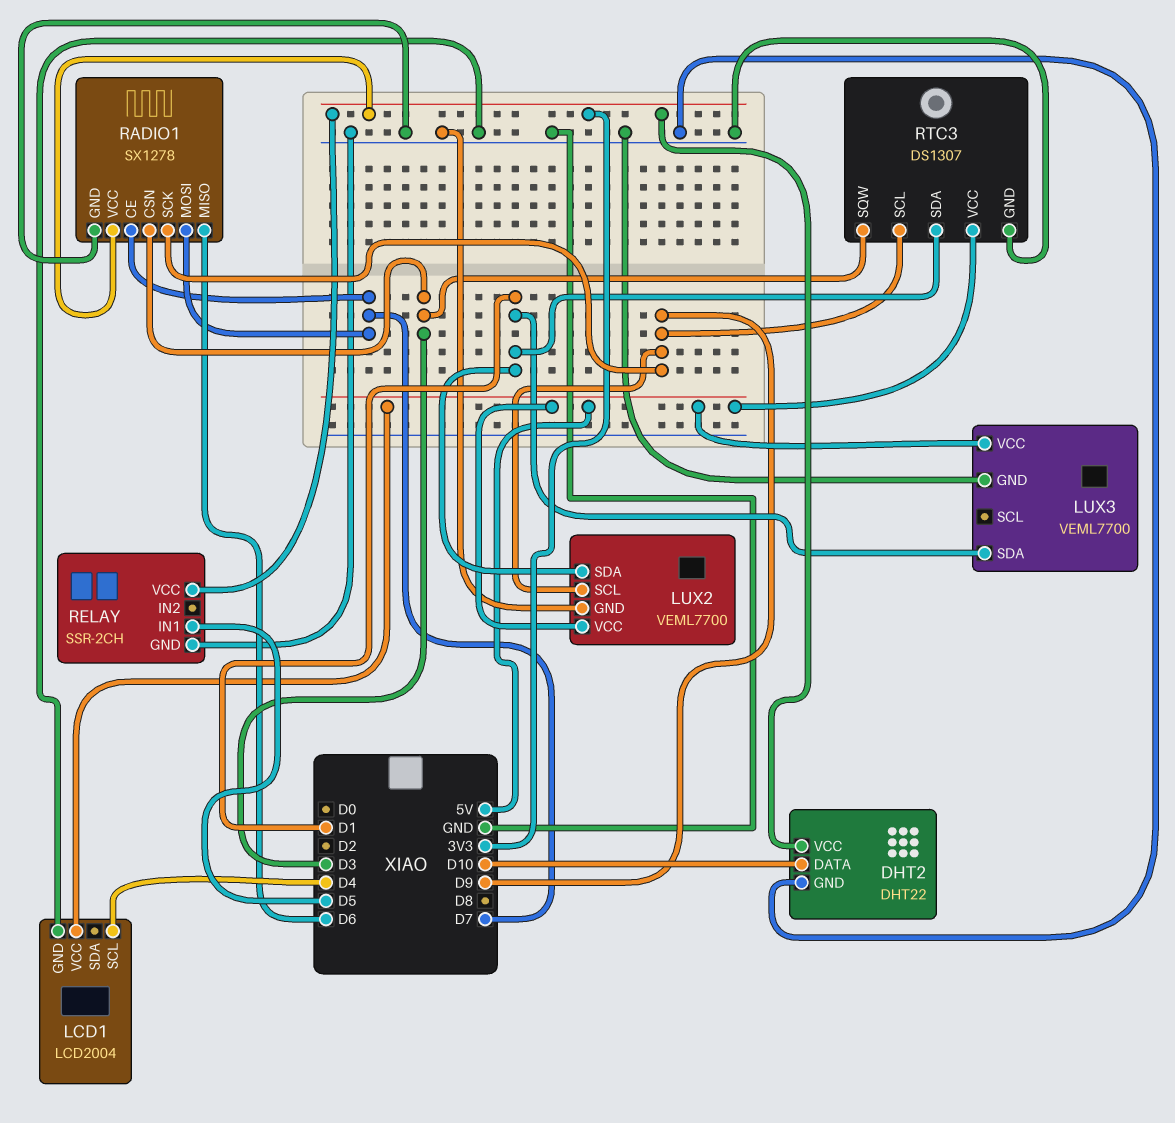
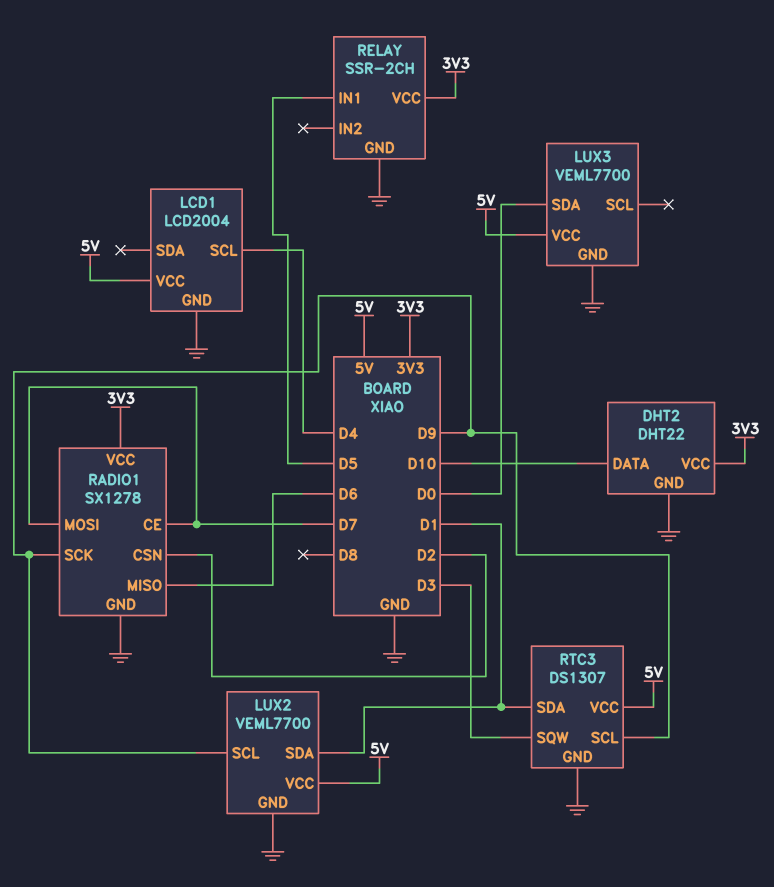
LUX3 pin SDA: D1 -> D0
RADIO1 pin CSN: D3 -> D2

